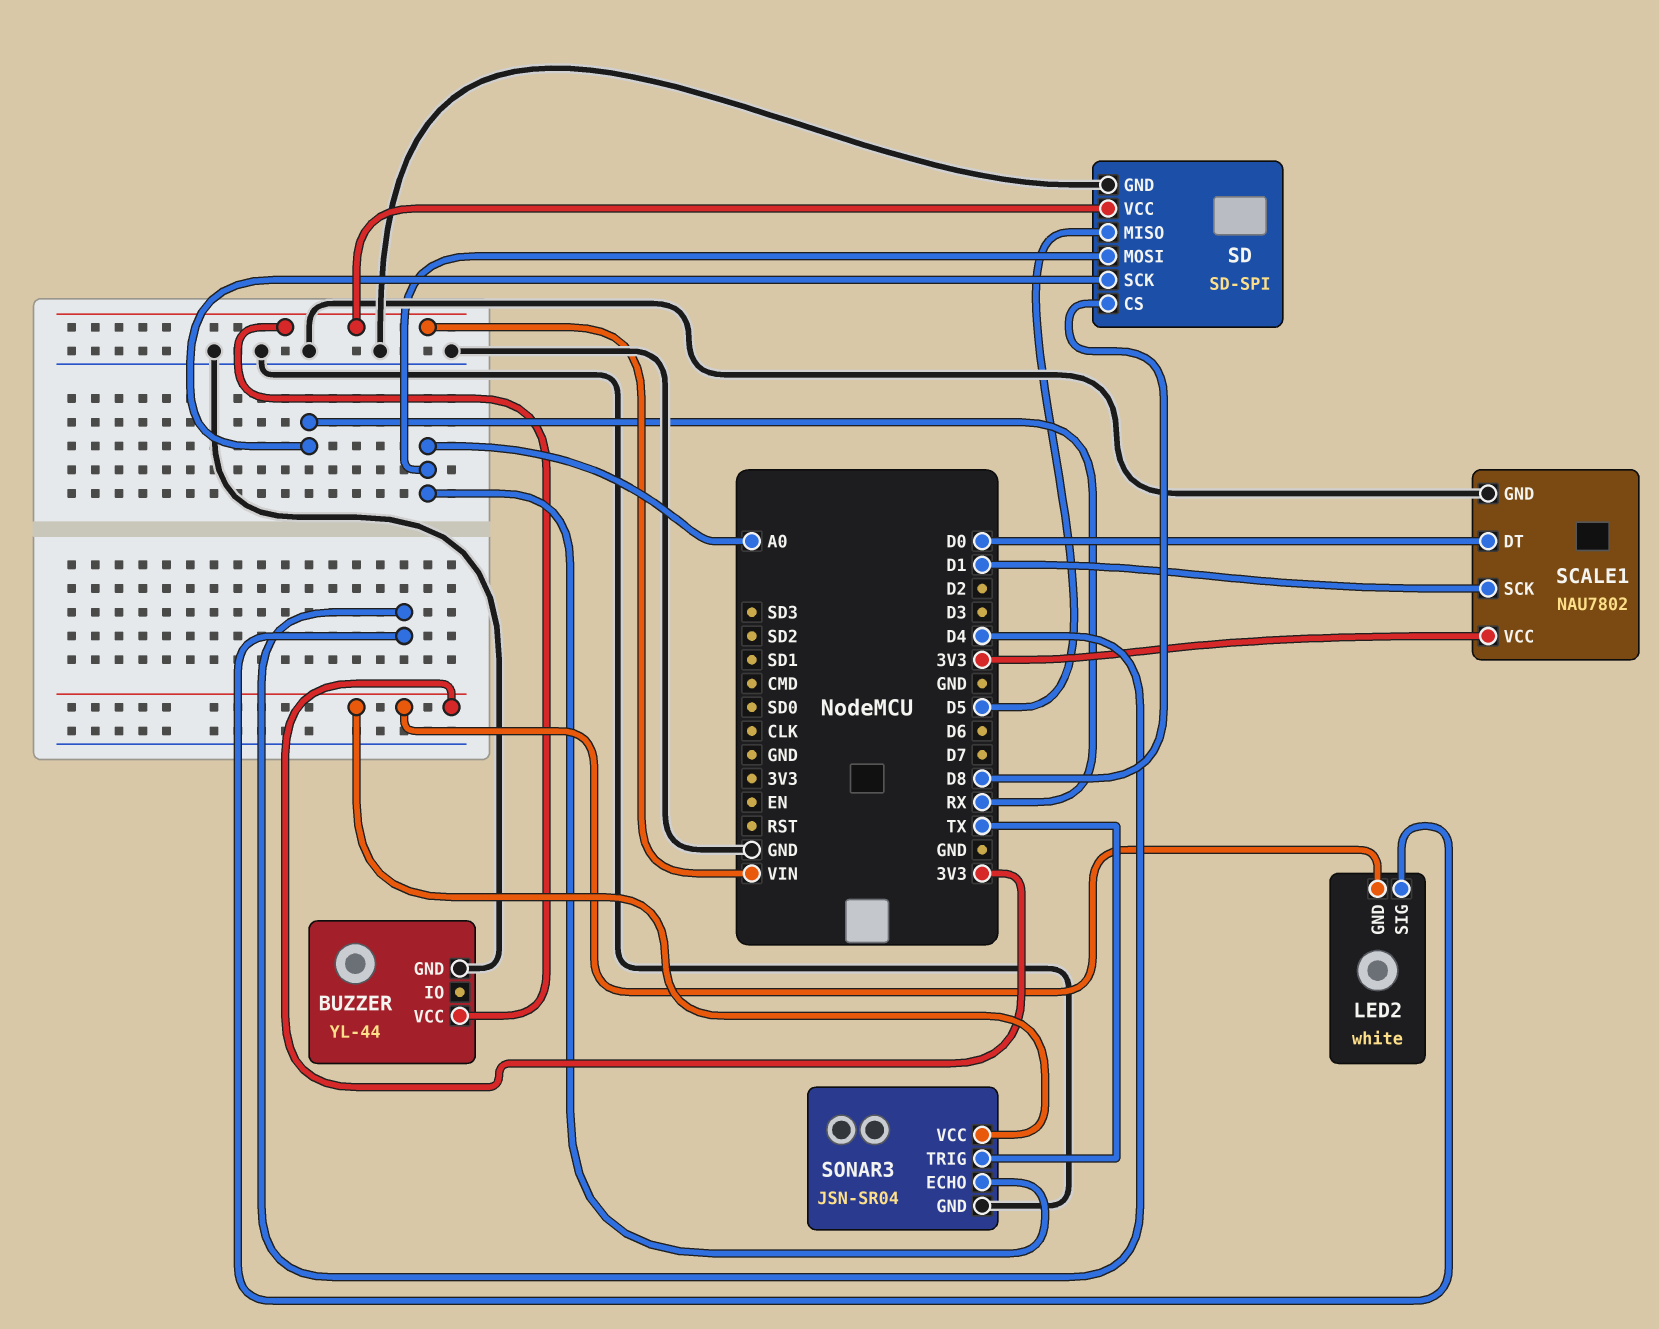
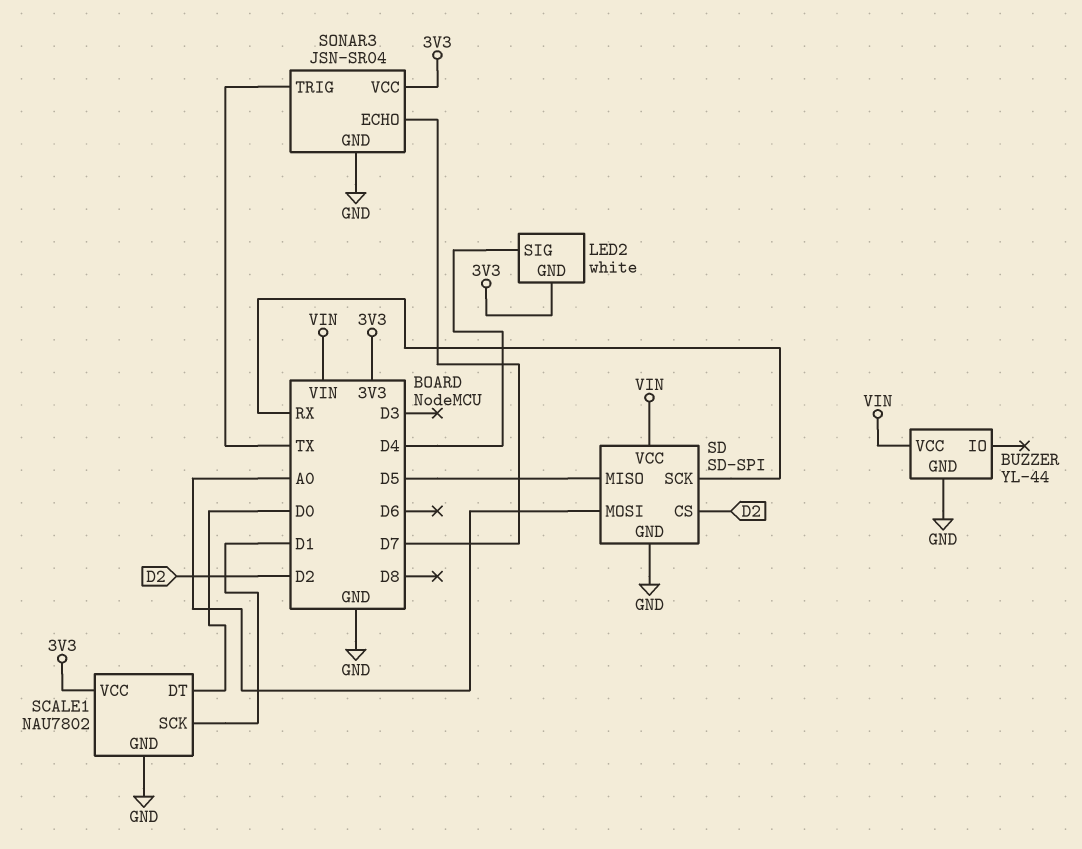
SD pin CS: D8 -> D2
SONAR3 pin ECHO: A0 -> D7

